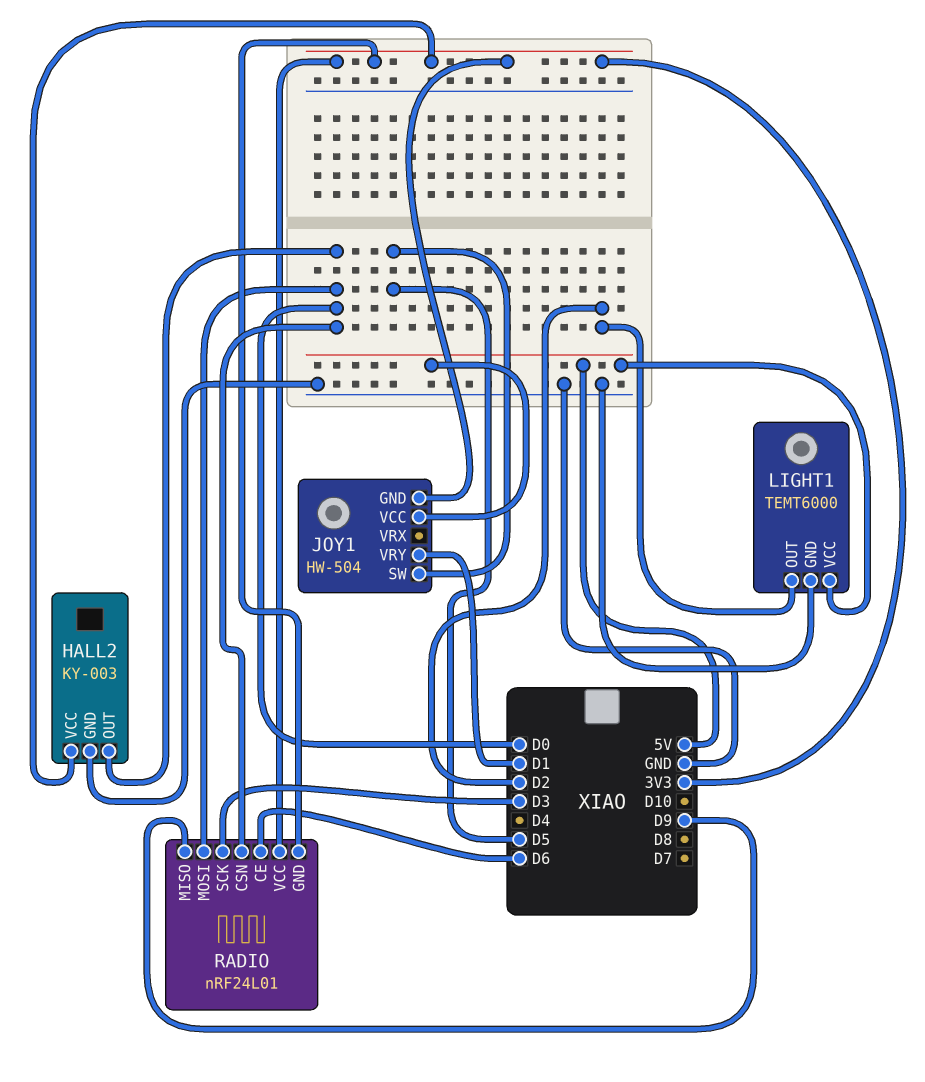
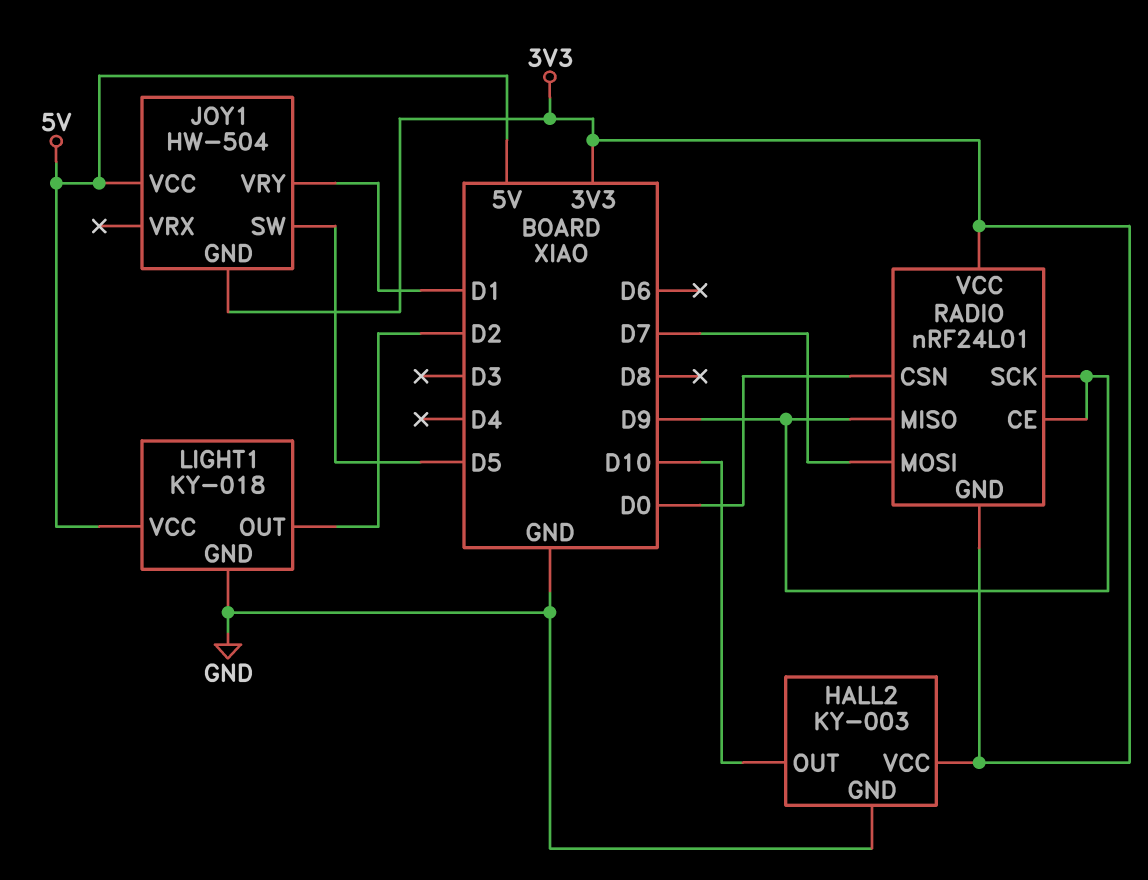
HALL2 pin OUT: D0 -> D10
LIGHT1: TEMT6000 -> KY-018
RADIO pin CE: D6 -> D9
RADIO pin MOSI: D0 -> D7
RADIO pin SCK: D3 -> D9

